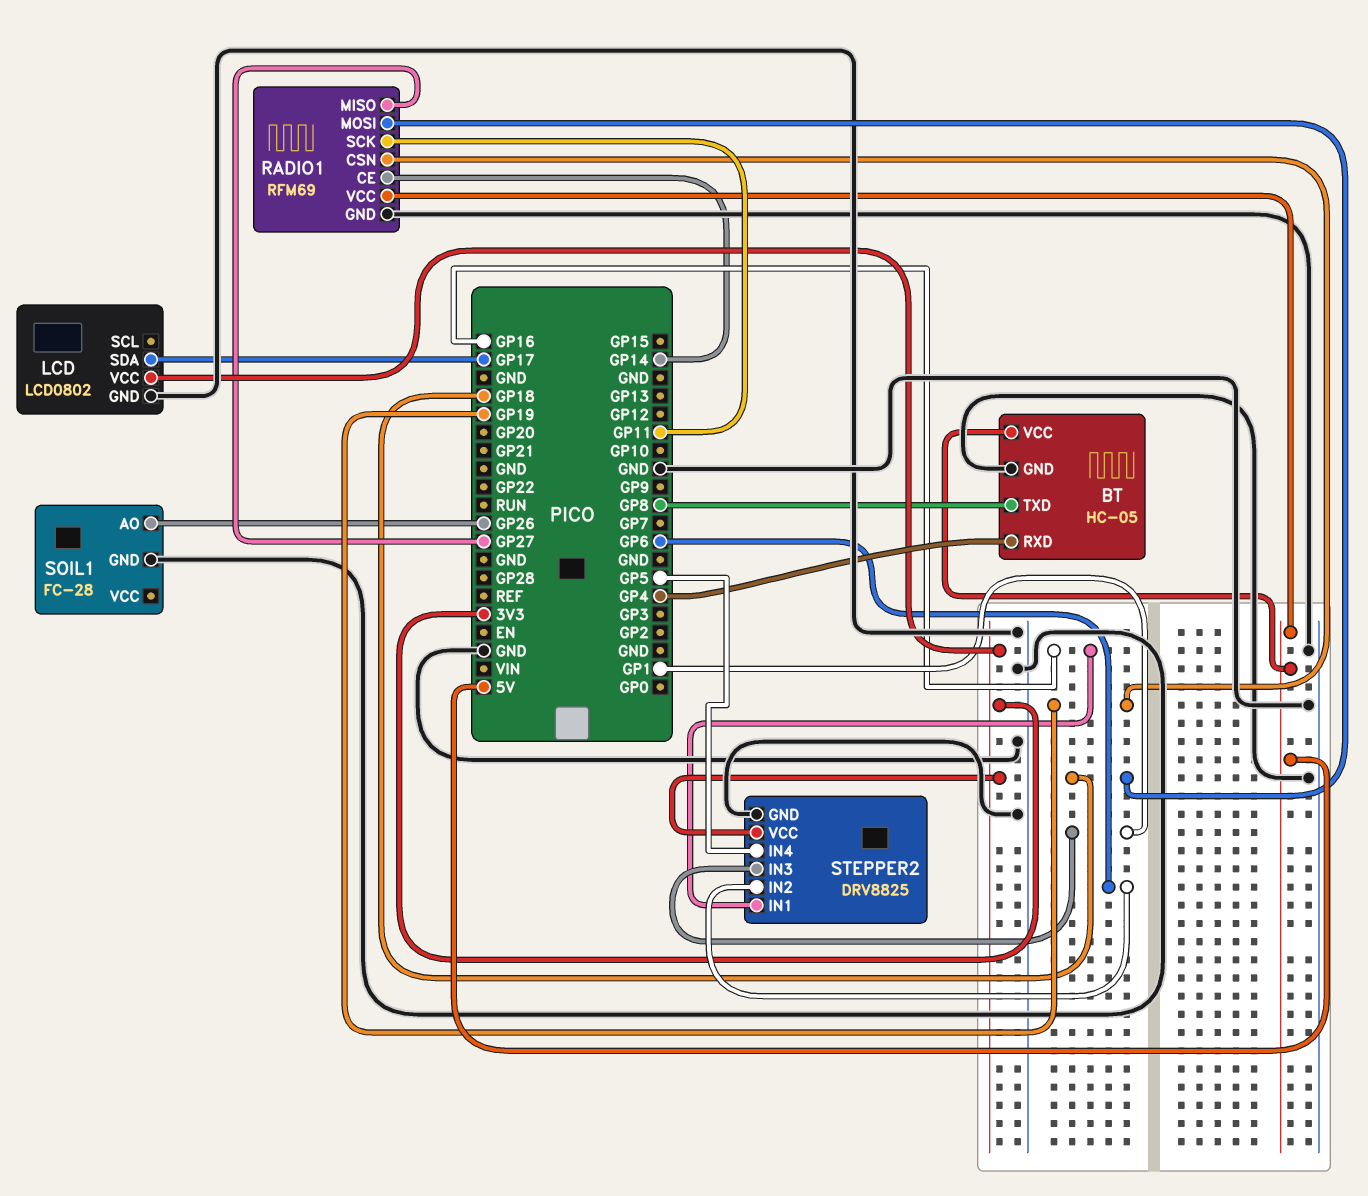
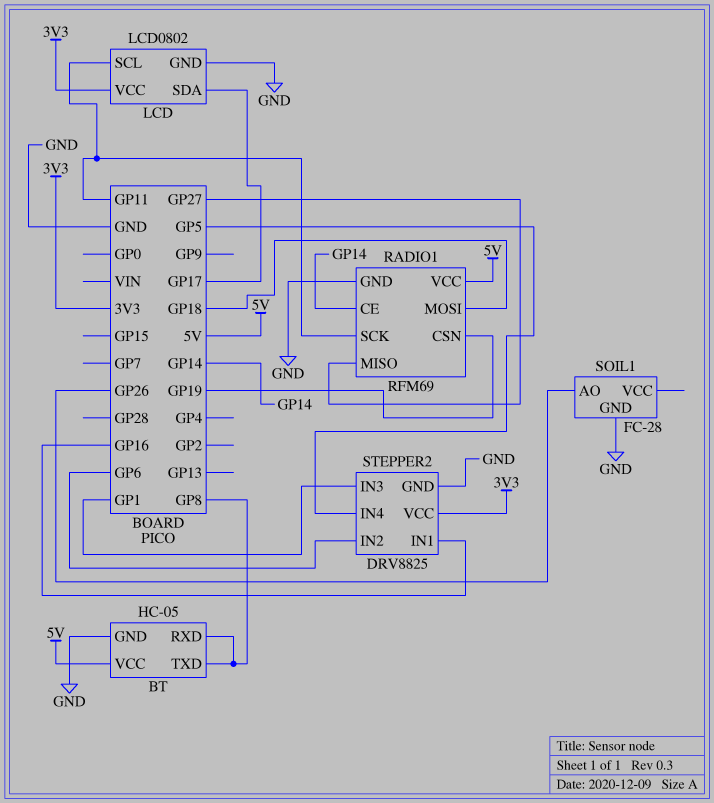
BT pin RXD: GP4 -> GP8
LCD pin SCL: none -> GP11

